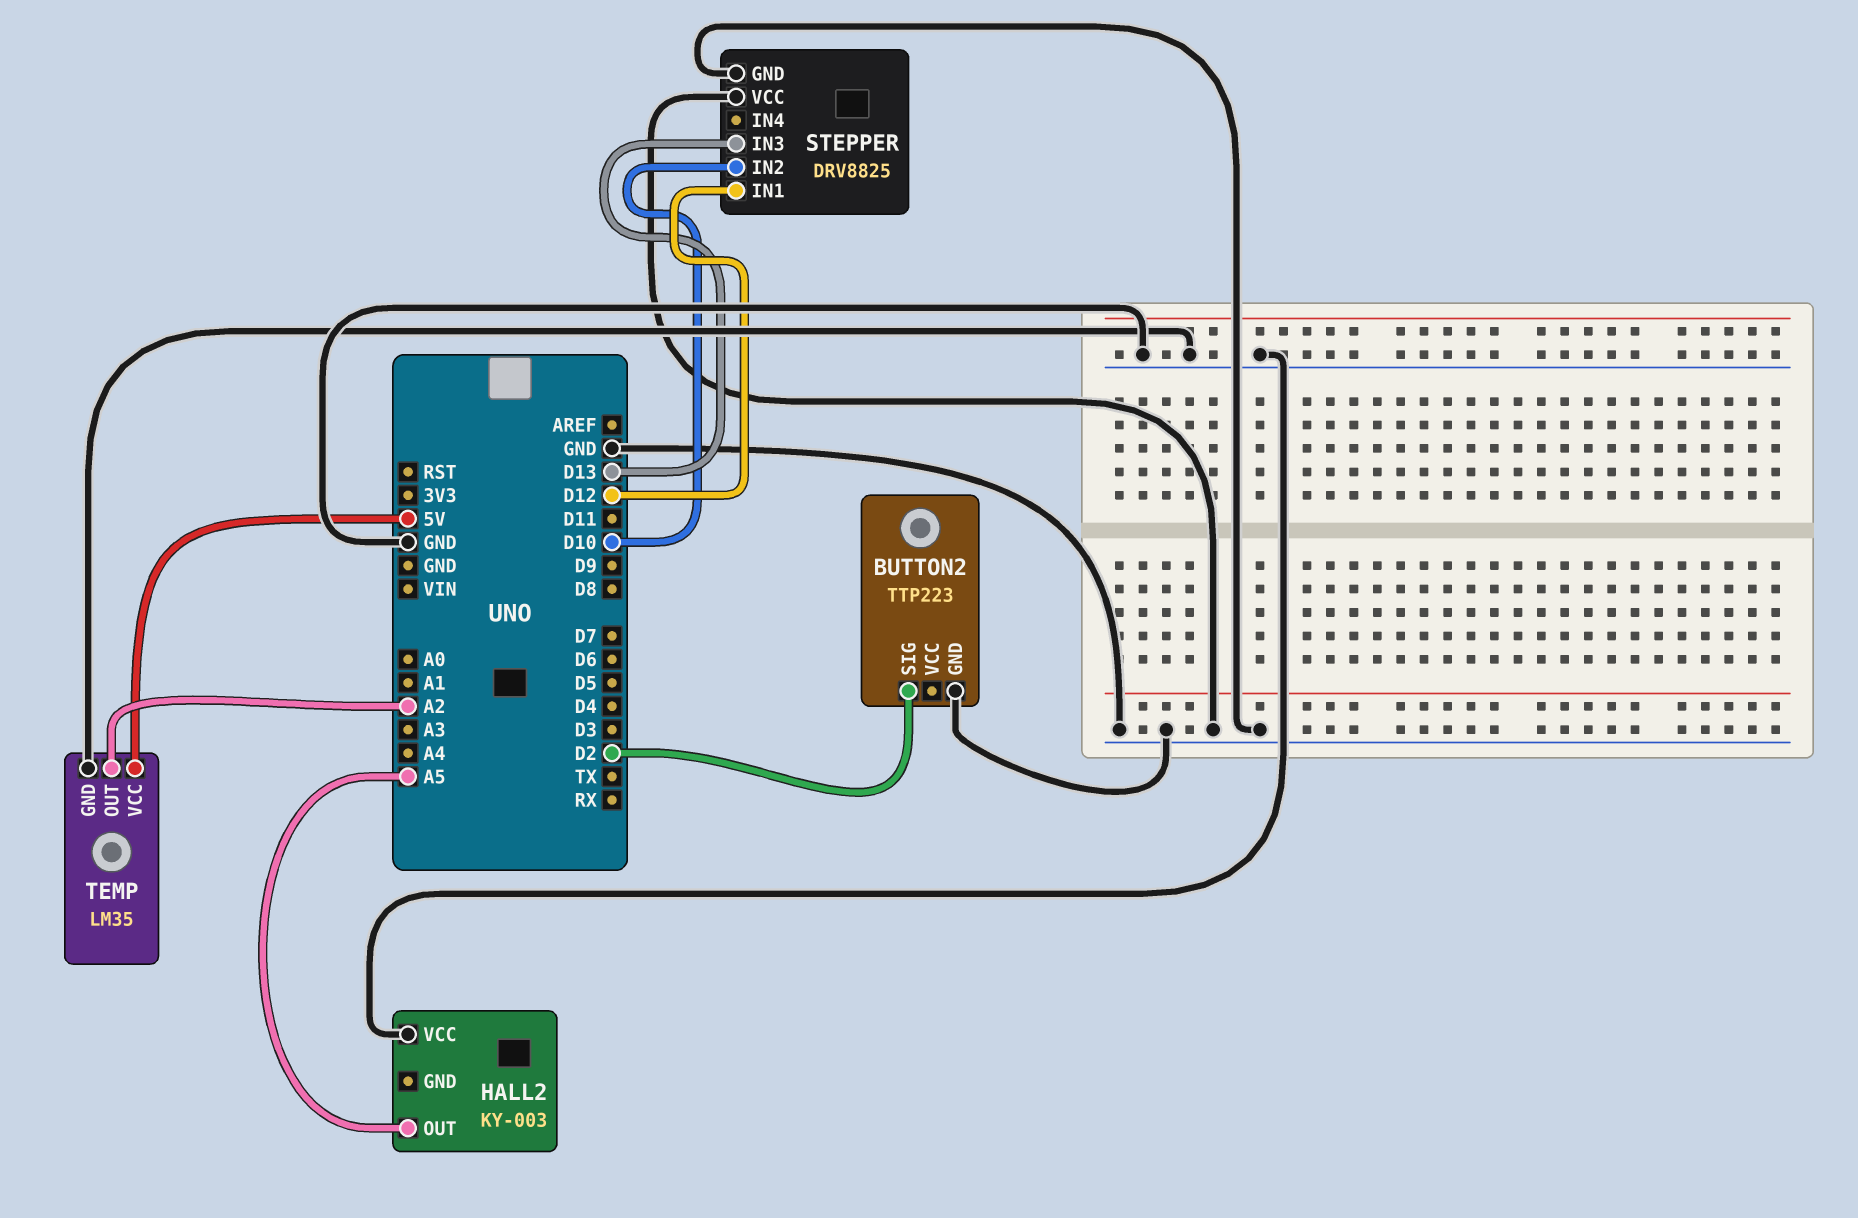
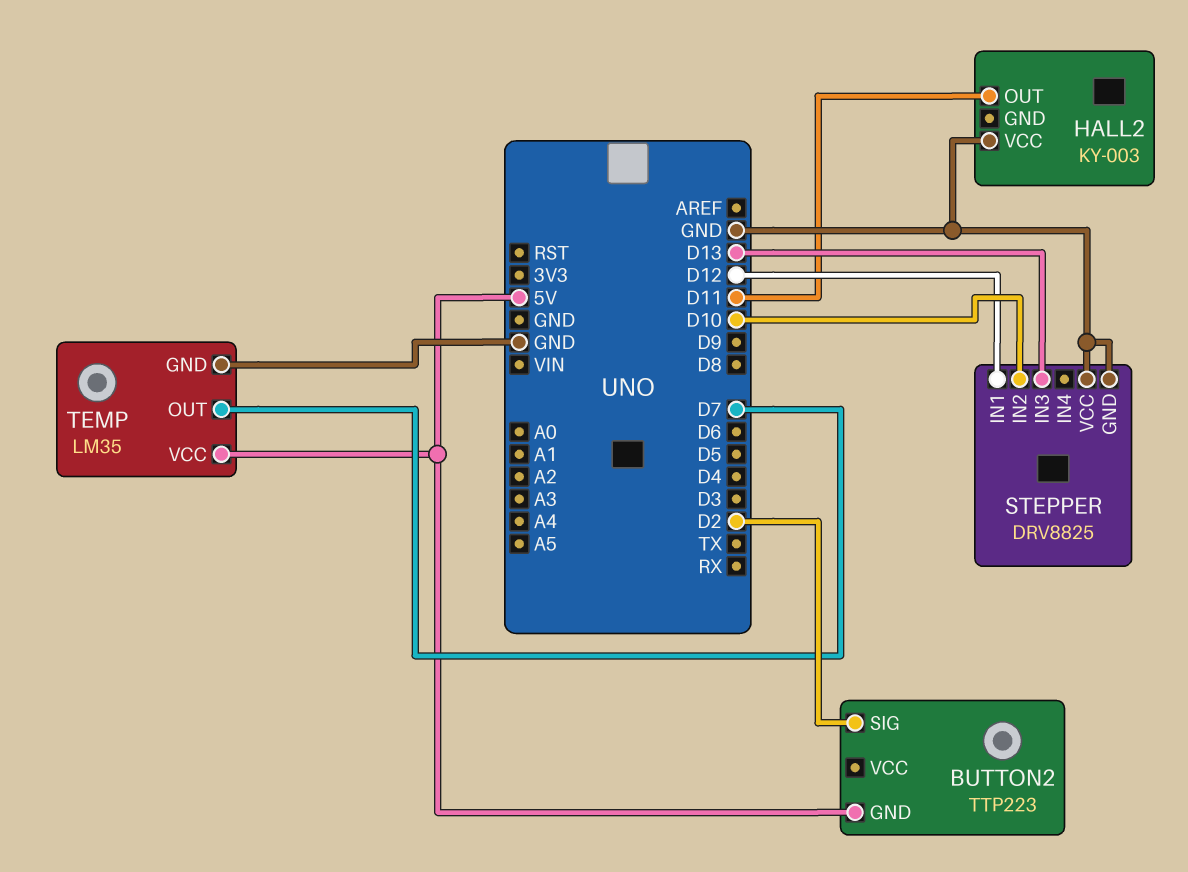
BUTTON2 pin GND: GND -> 5V
HALL2 pin OUT: A5 -> D11
TEMP pin OUT: A2 -> D7

